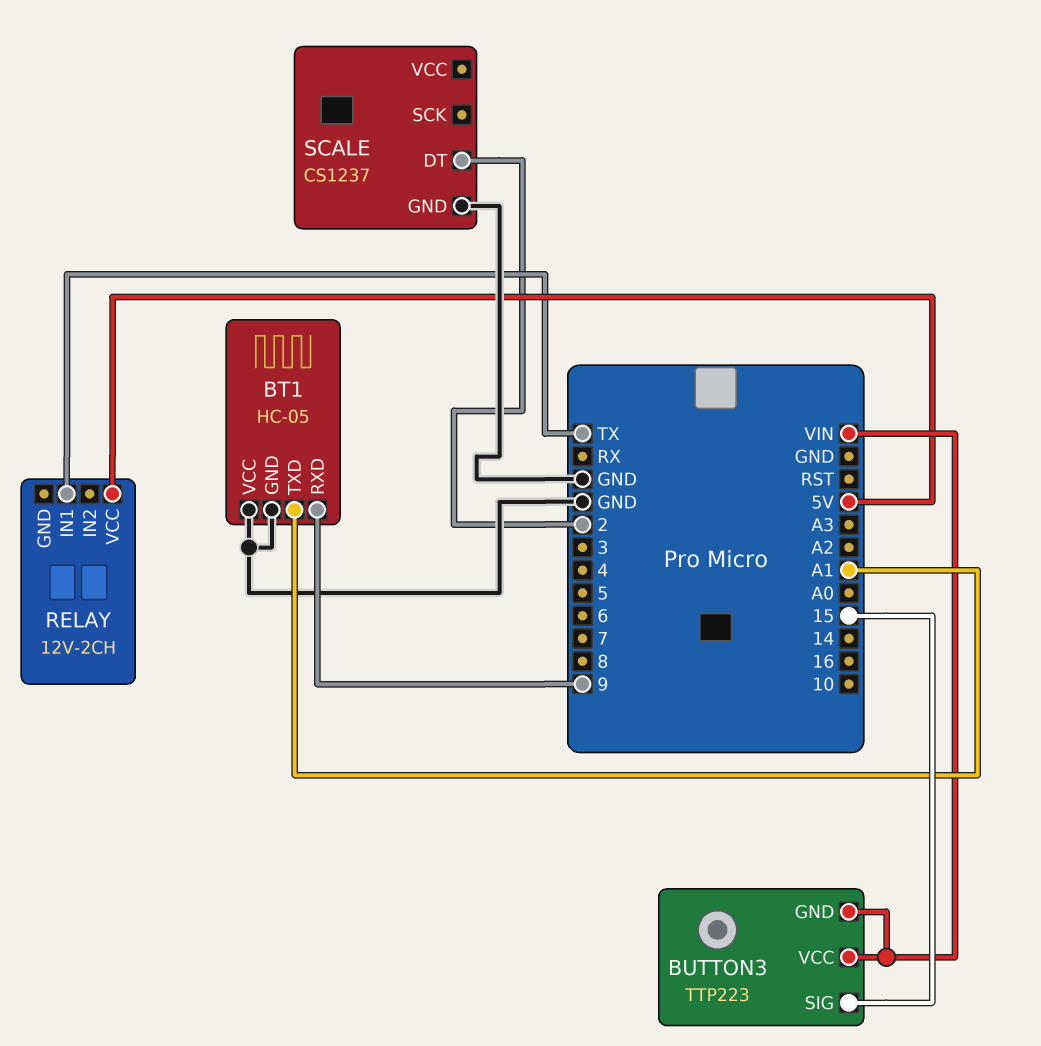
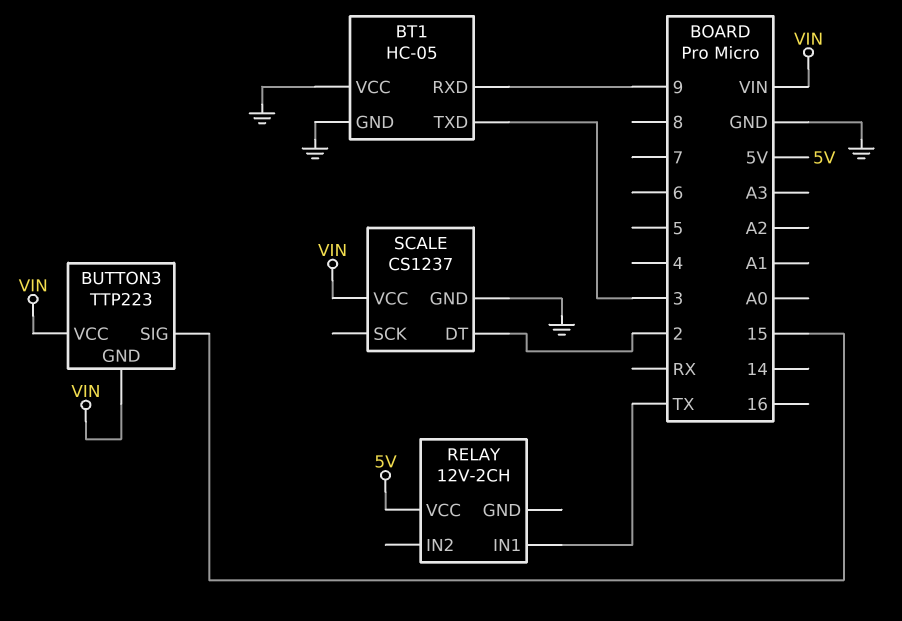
BT1 pin TXD: A1 -> 3
SCALE pin VCC: none -> VIN

